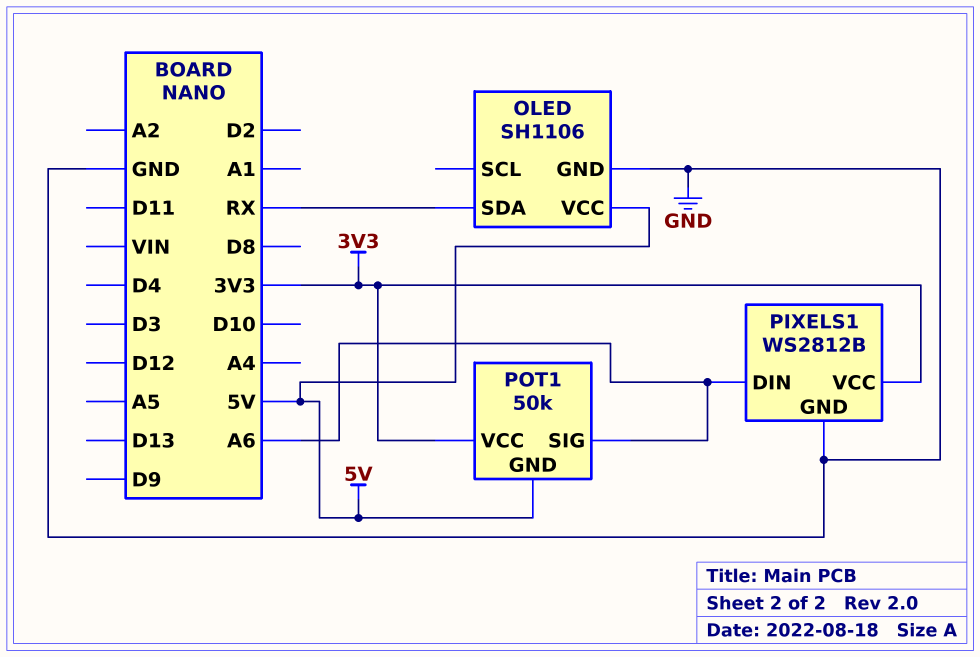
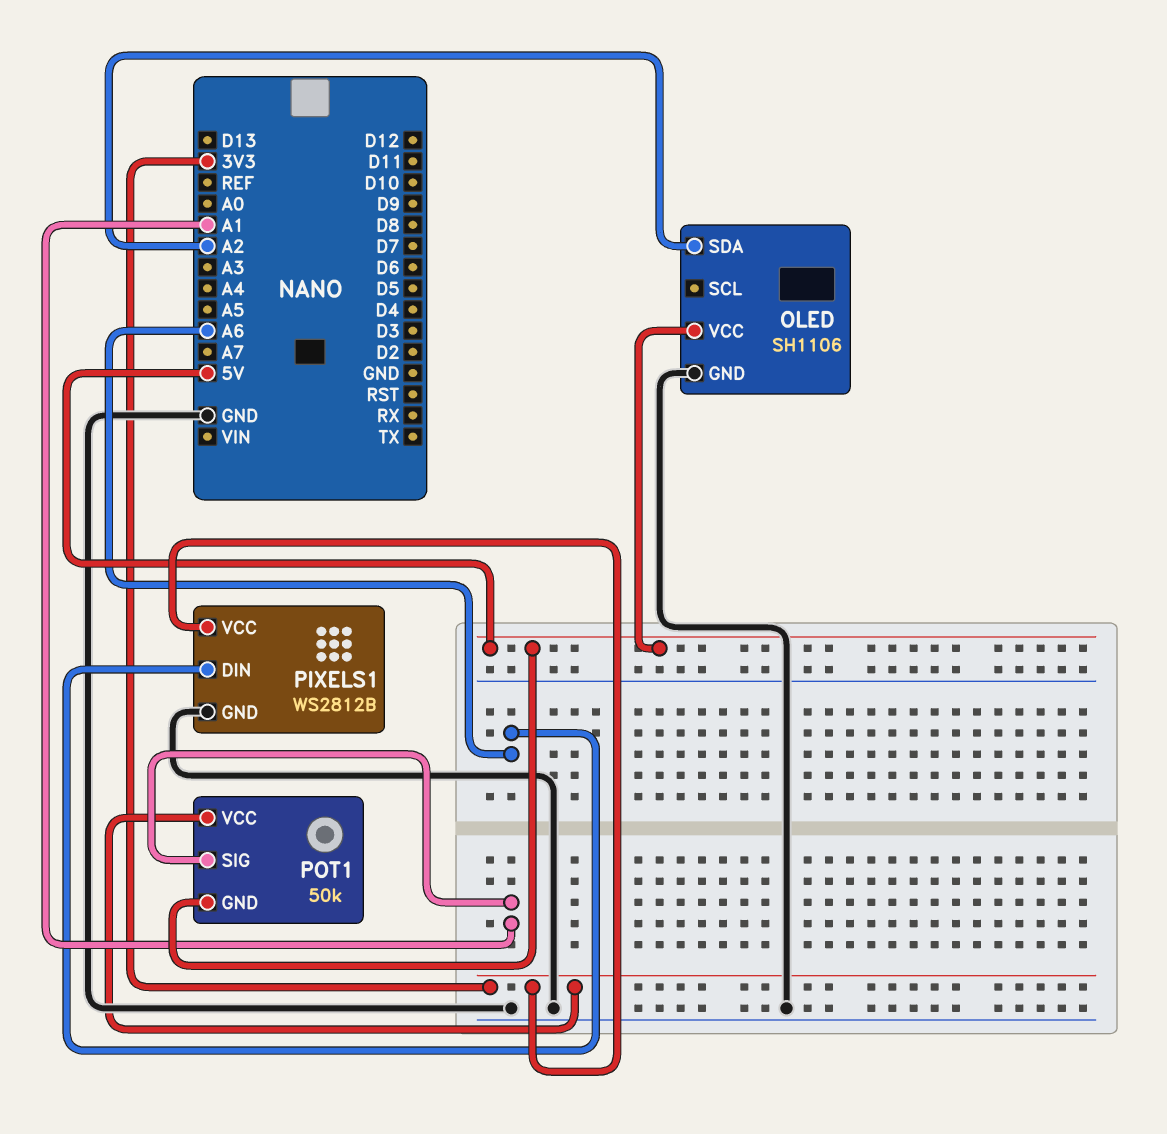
OLED pin SDA: RX -> A2
POT1 pin SIG: A6 -> A1

